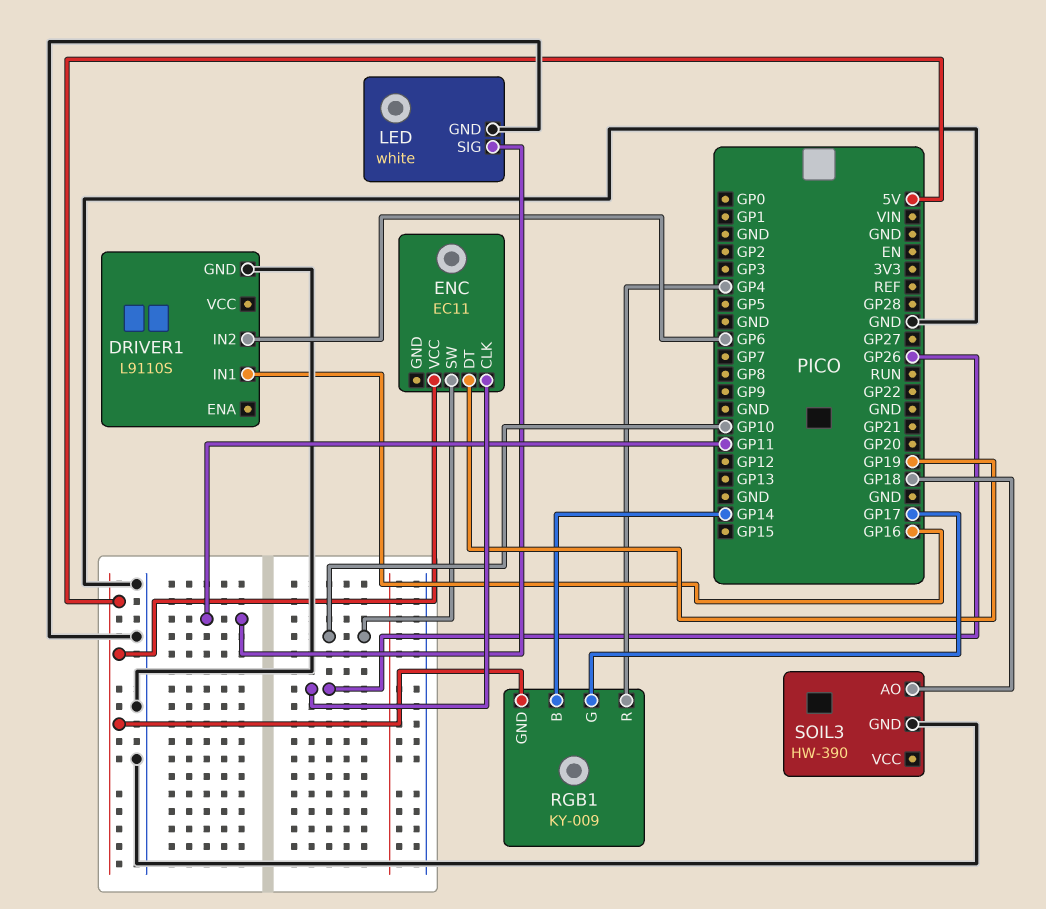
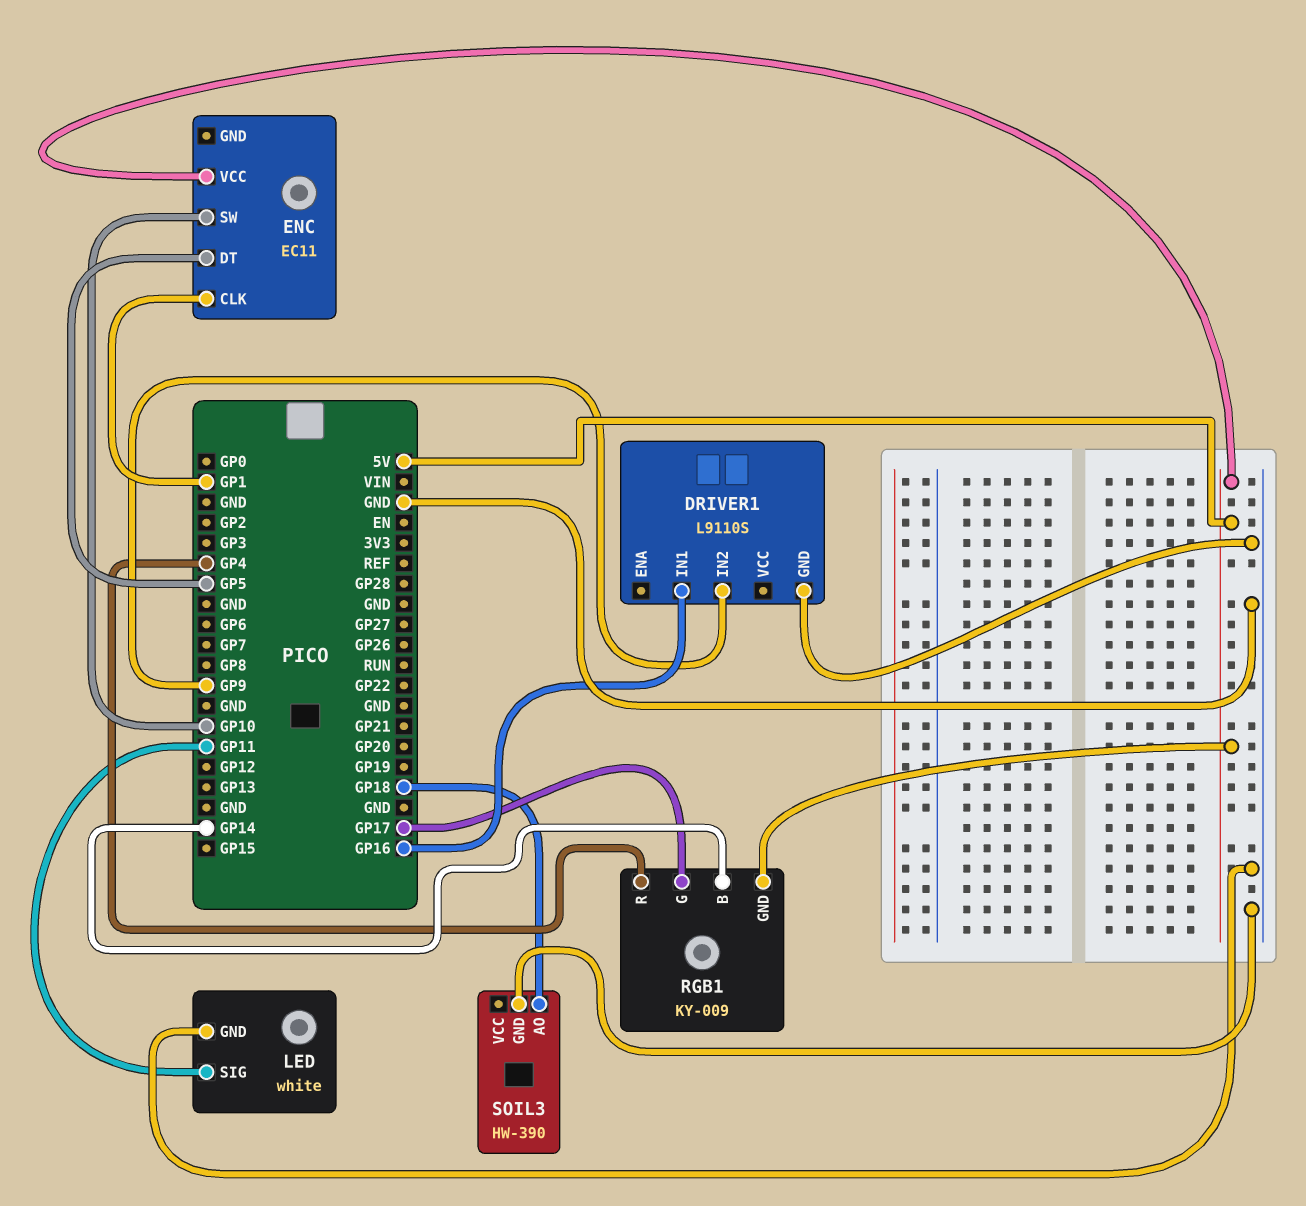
DRIVER1 pin IN2: GP6 -> GP9
ENC pin CLK: GP26 -> GP1
ENC pin DT: GP19 -> GP5

